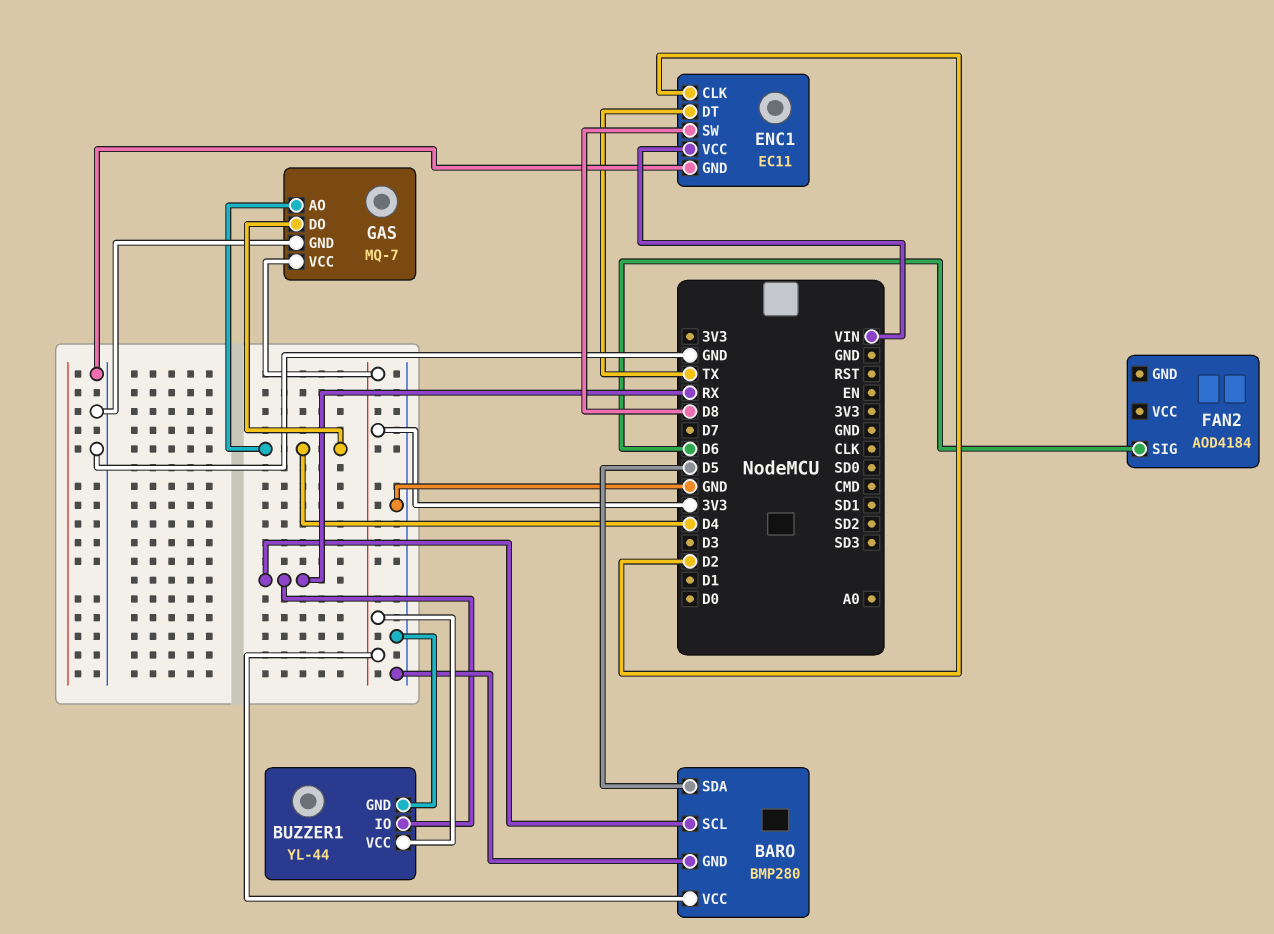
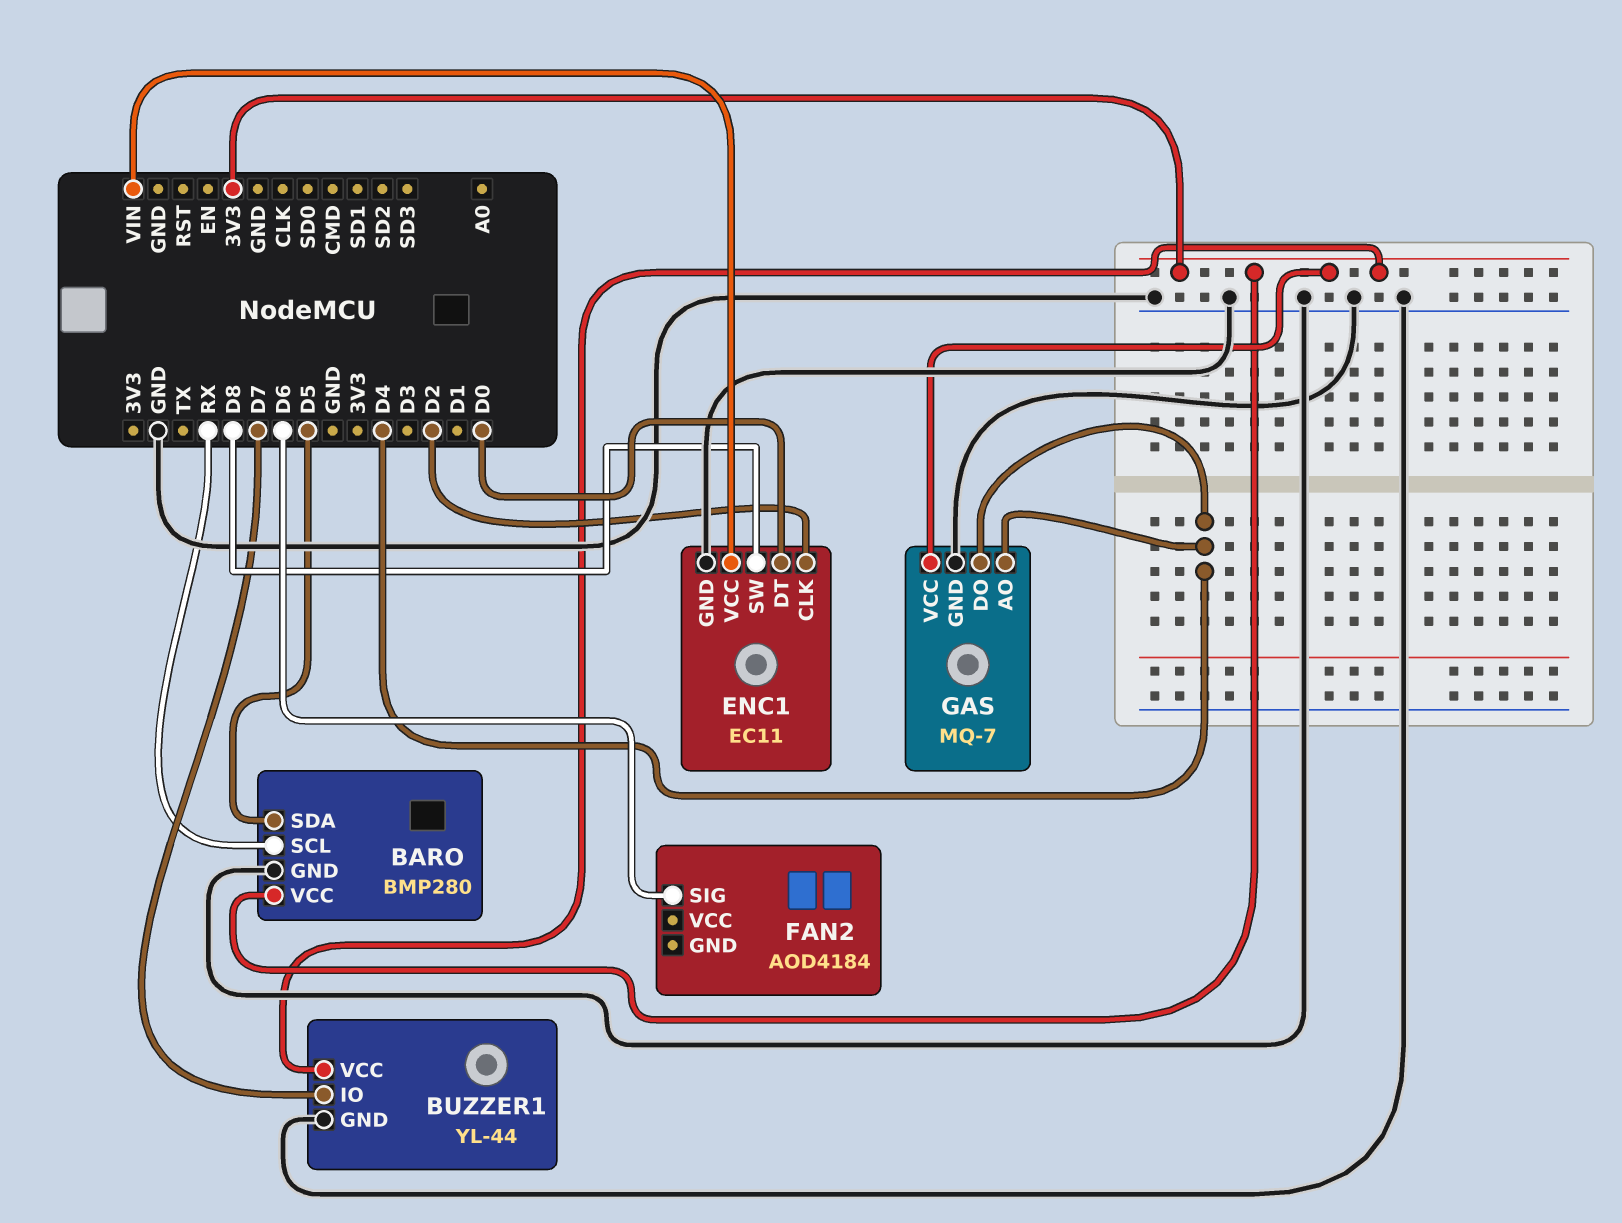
BUZZER1 pin IO: RX -> D7
ENC1 pin DT: TX -> D0

